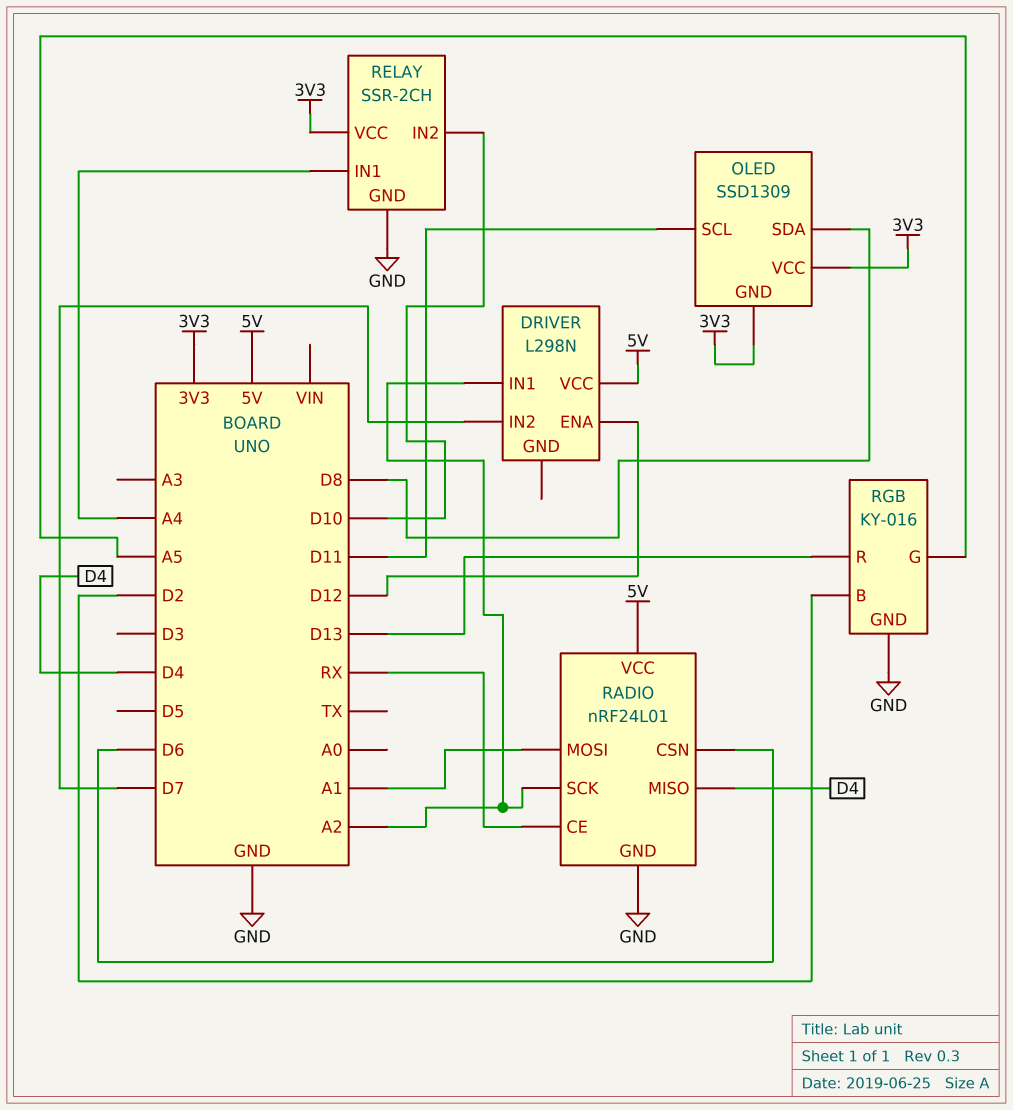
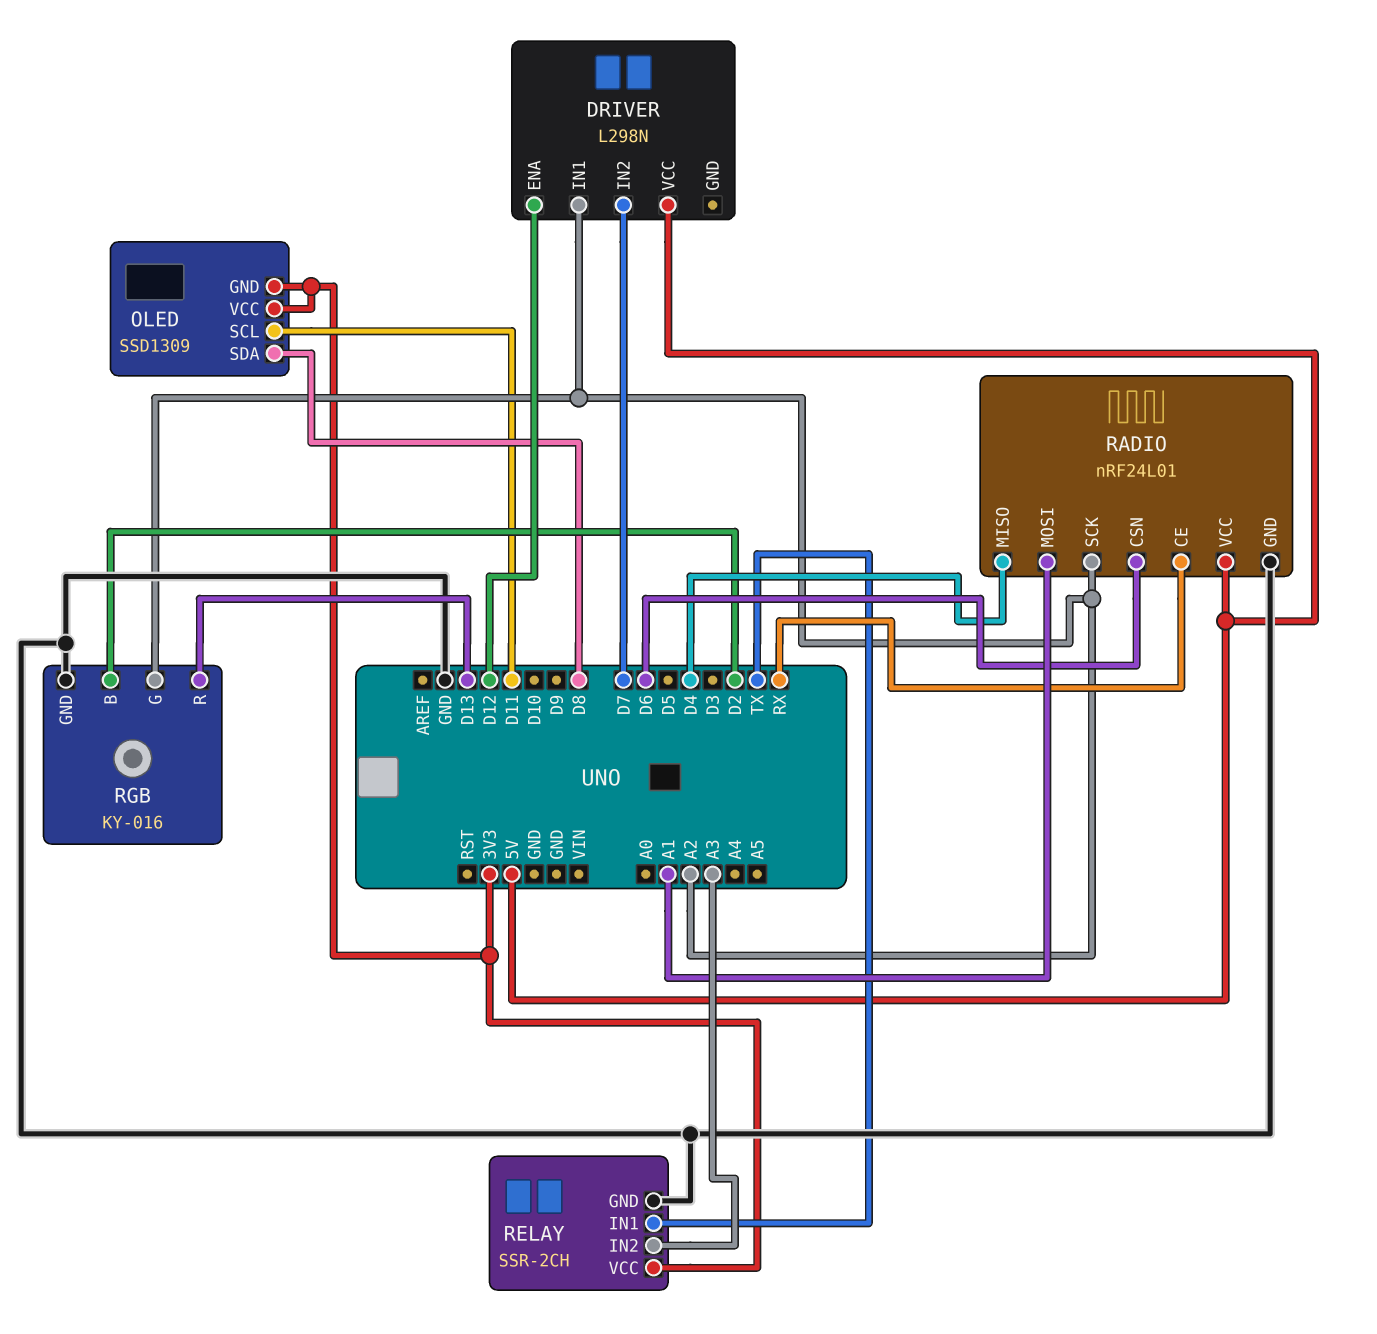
RELAY pin IN1: A4 -> TX
RELAY pin IN2: D10 -> A3
RGB pin G: A5 -> A2

